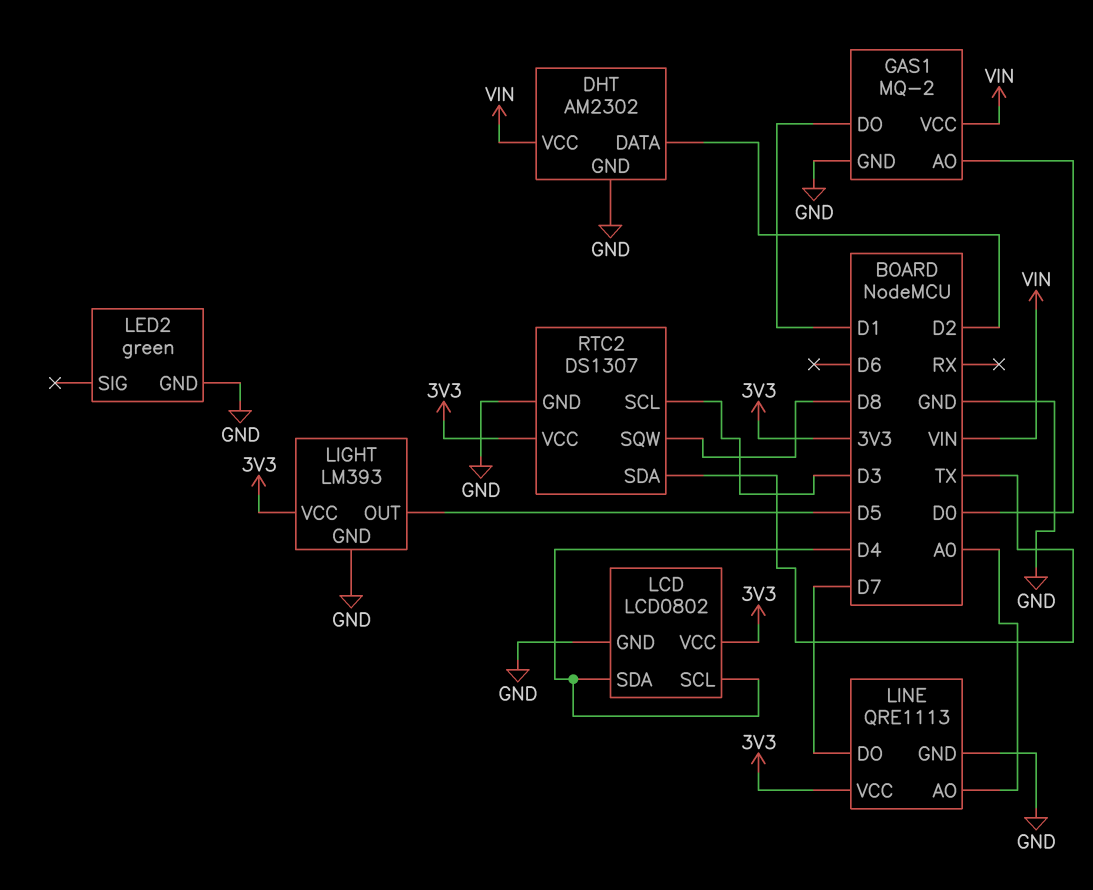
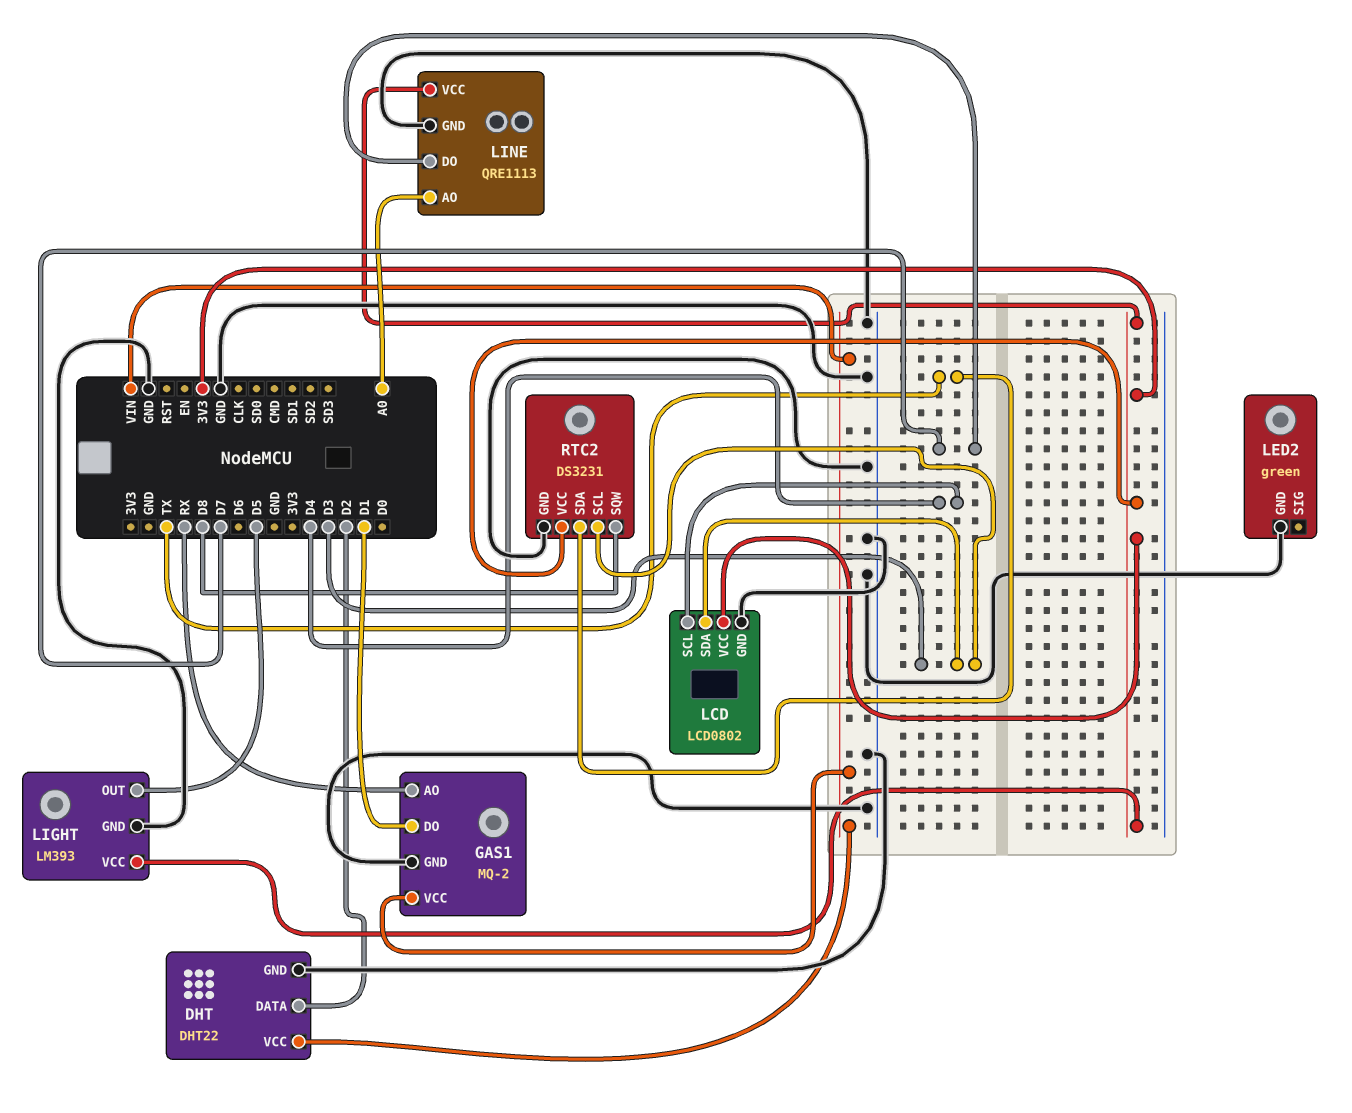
DHT: AM2302 -> DHT22
GAS1 pin AO: D0 -> RX
LCD pin SDA: D4 -> D3
RTC2: DS1307 -> DS3231

